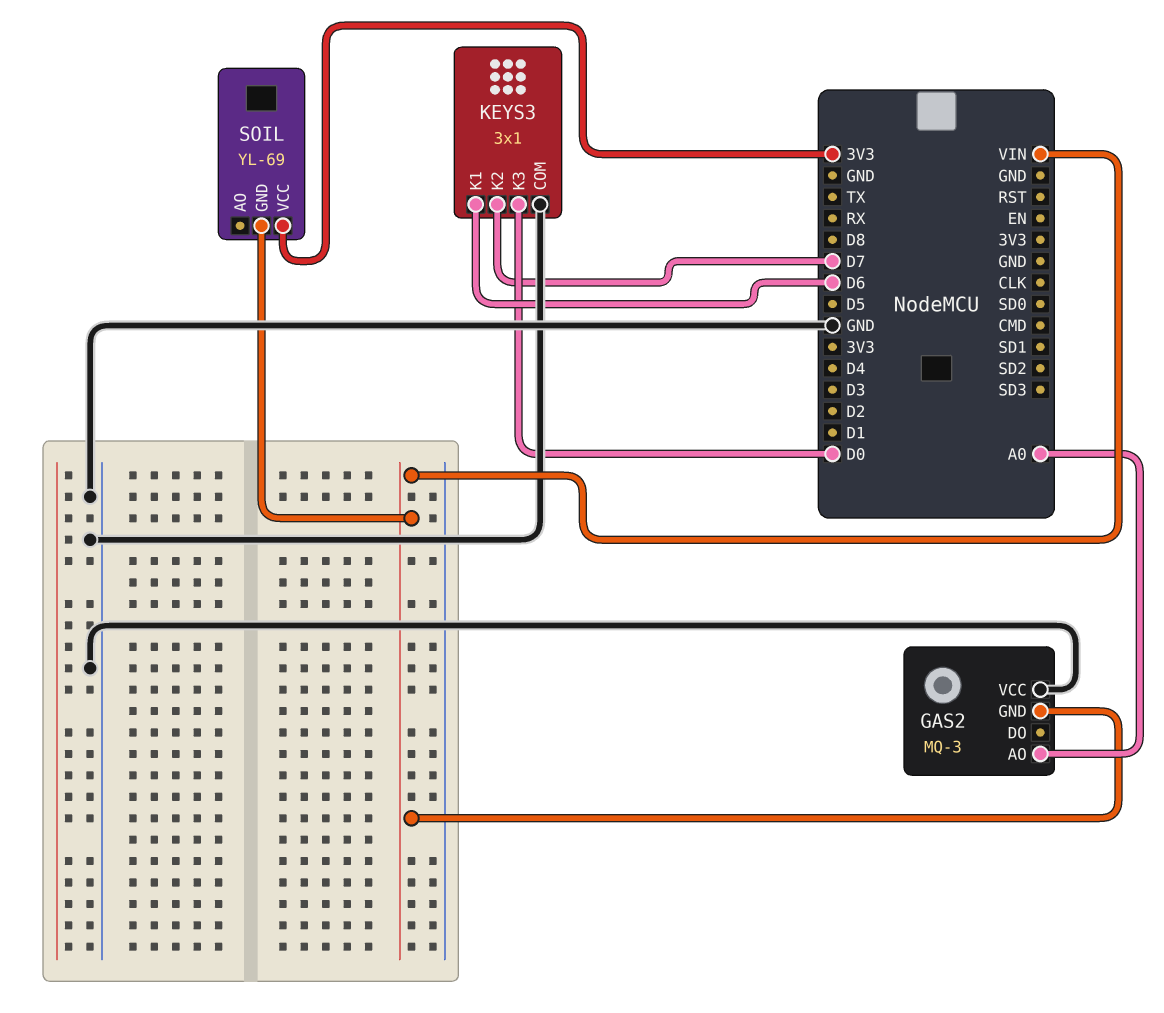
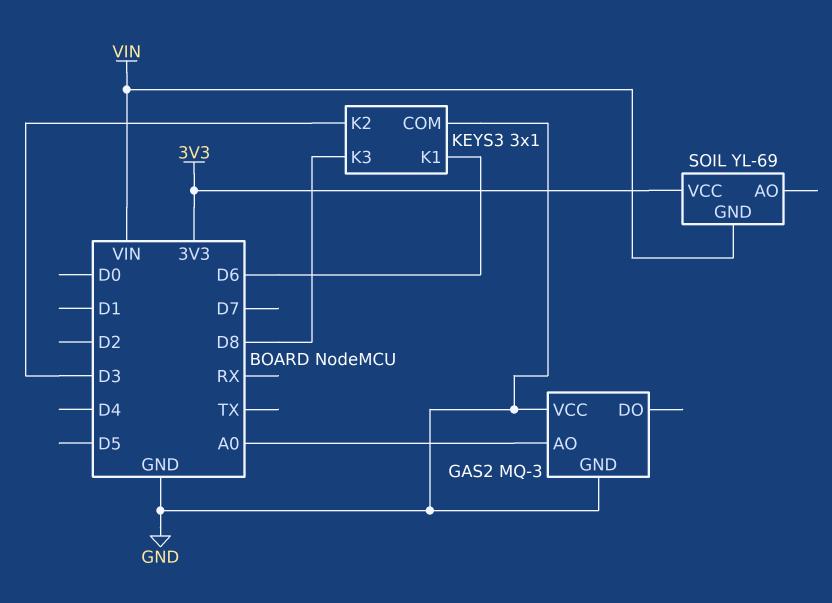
GAS2 pin GND: VIN -> GND
KEYS3 pin K2: D7 -> D3
KEYS3 pin K3: D0 -> D8

